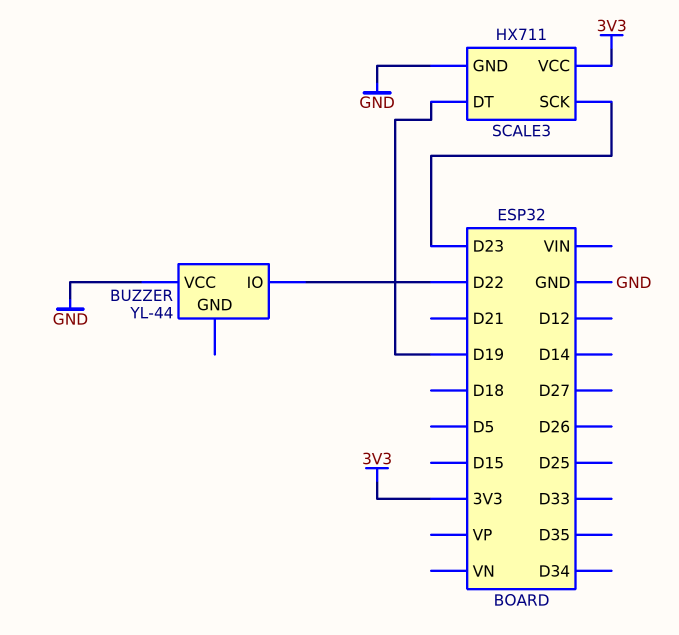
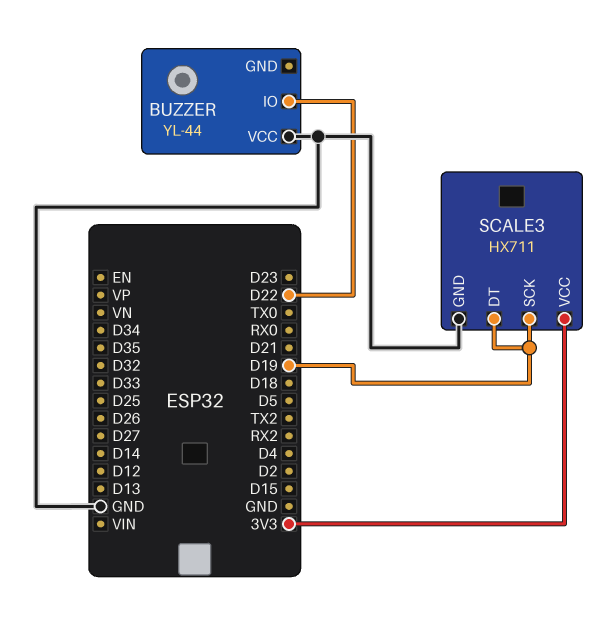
SCALE3 pin SCK: D23 -> D19

